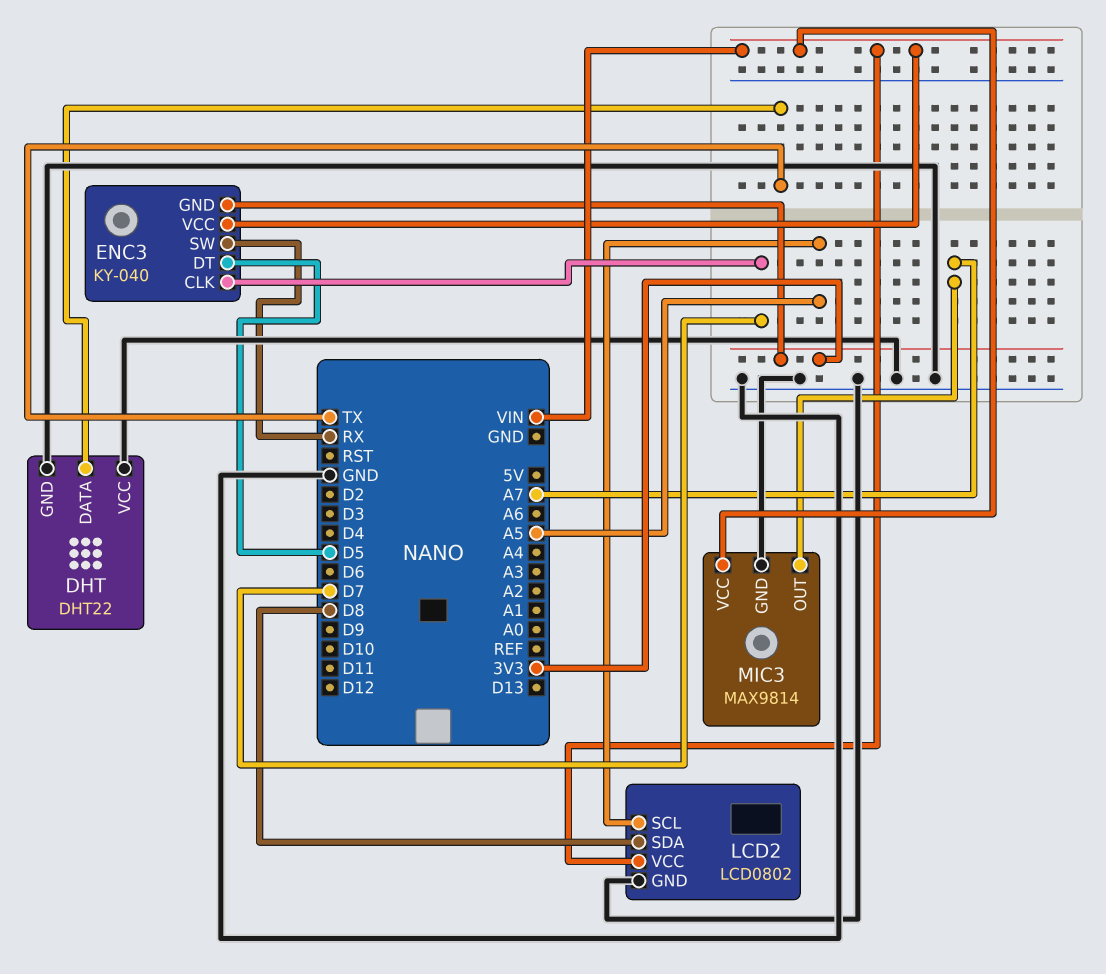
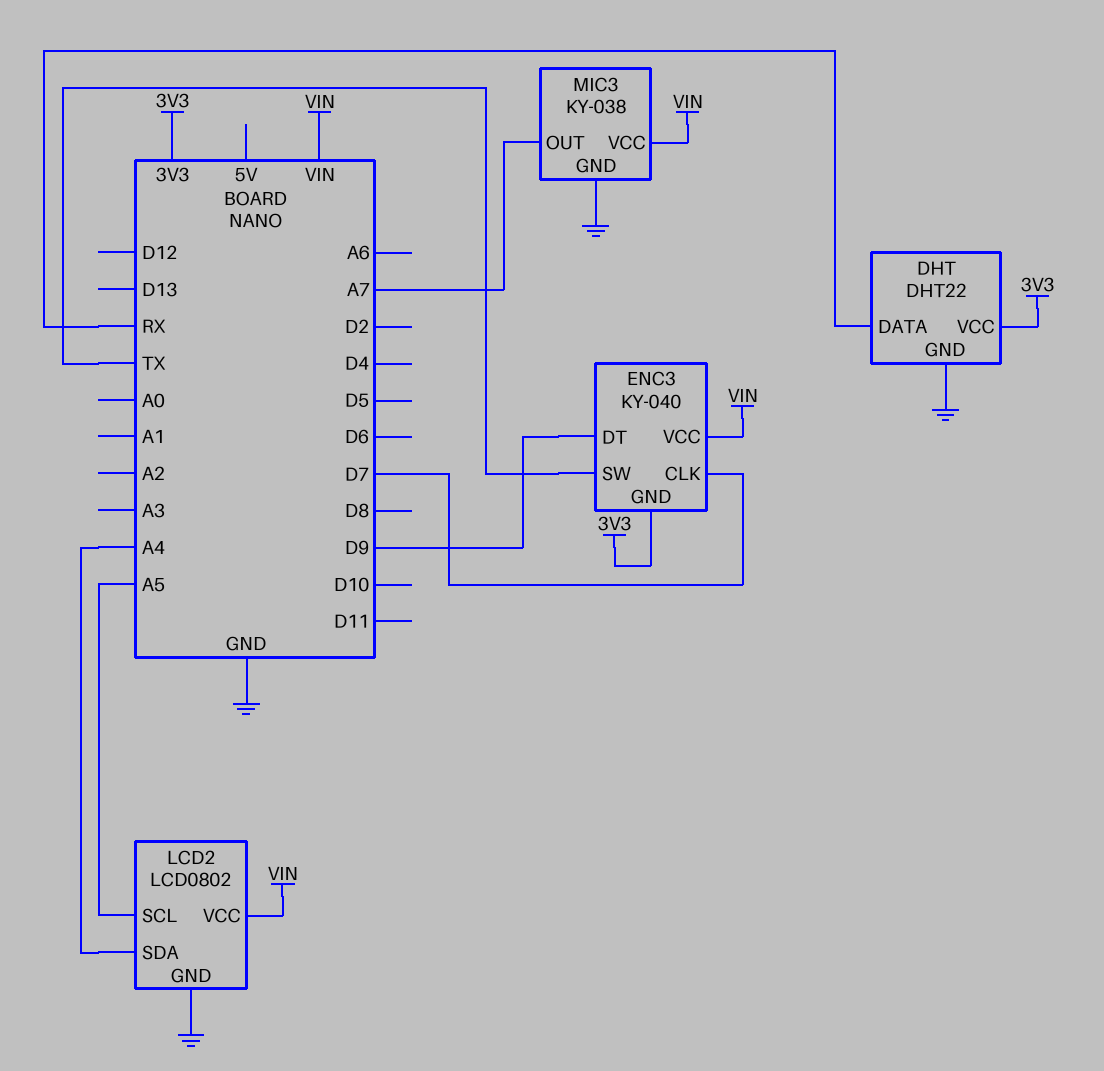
DHT pin DATA: TX -> RX
DHT pin VCC: GND -> 3V3
ENC3 pin DT: D5 -> D9
ENC3 pin SW: RX -> TX
LCD2 pin SDA: D8 -> A4
MIC3: MAX9814 -> KY-038

